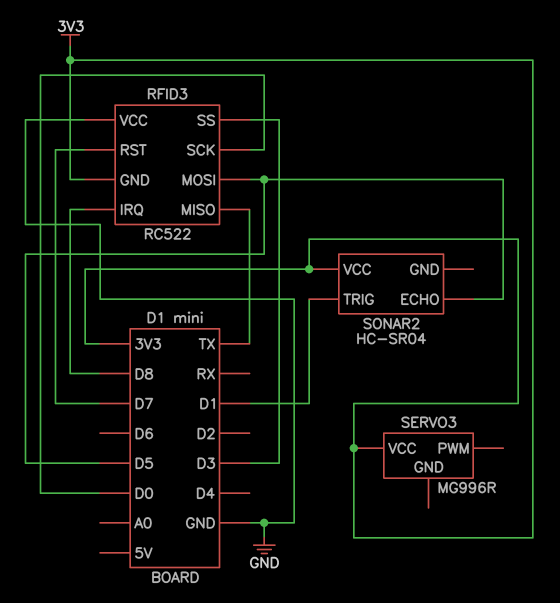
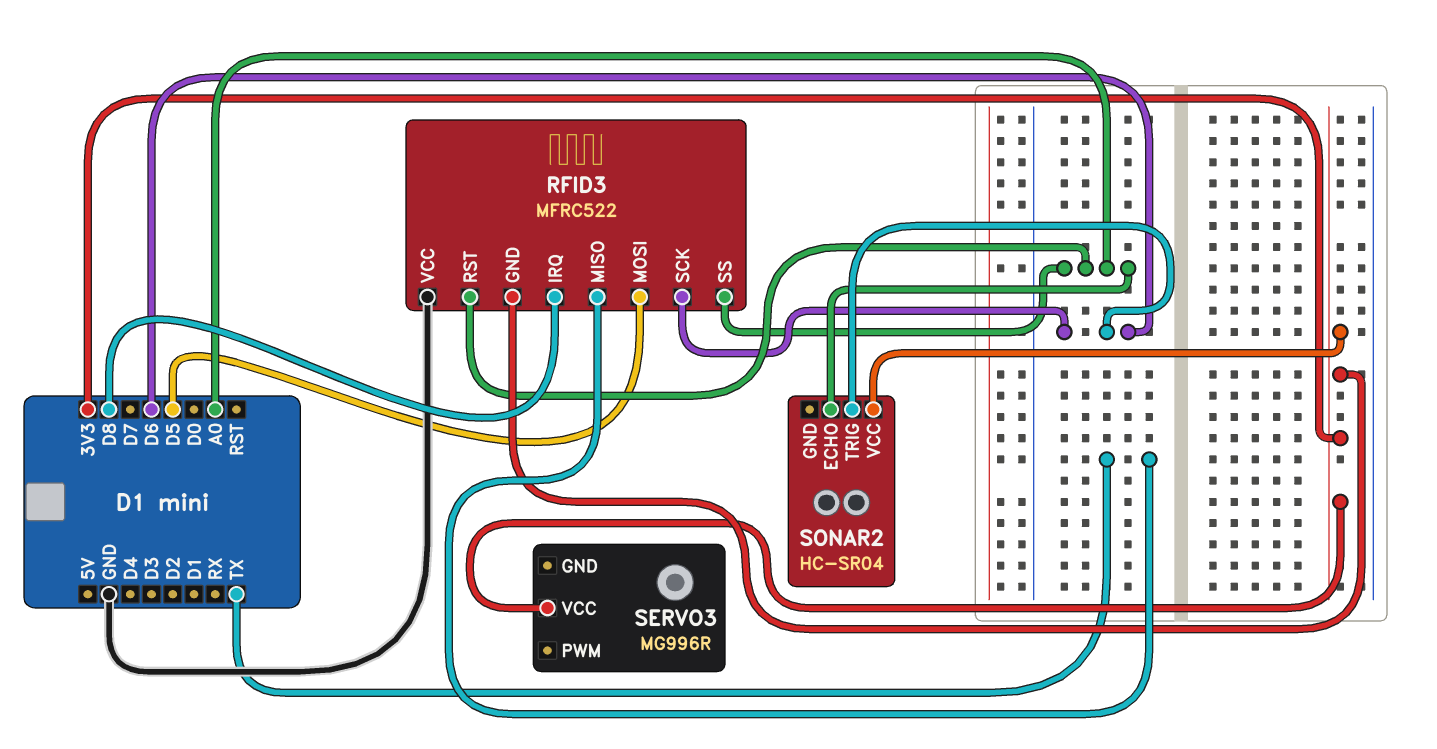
RFID3: RC522 -> MFRC522
RFID3 pin RST: D7 -> A0
RFID3 pin SCK: D0 -> D6
RFID3 pin SS: D3 -> A0
SONAR2 pin ECHO: D5 -> A0
SONAR2 pin TRIG: D1 -> D6

